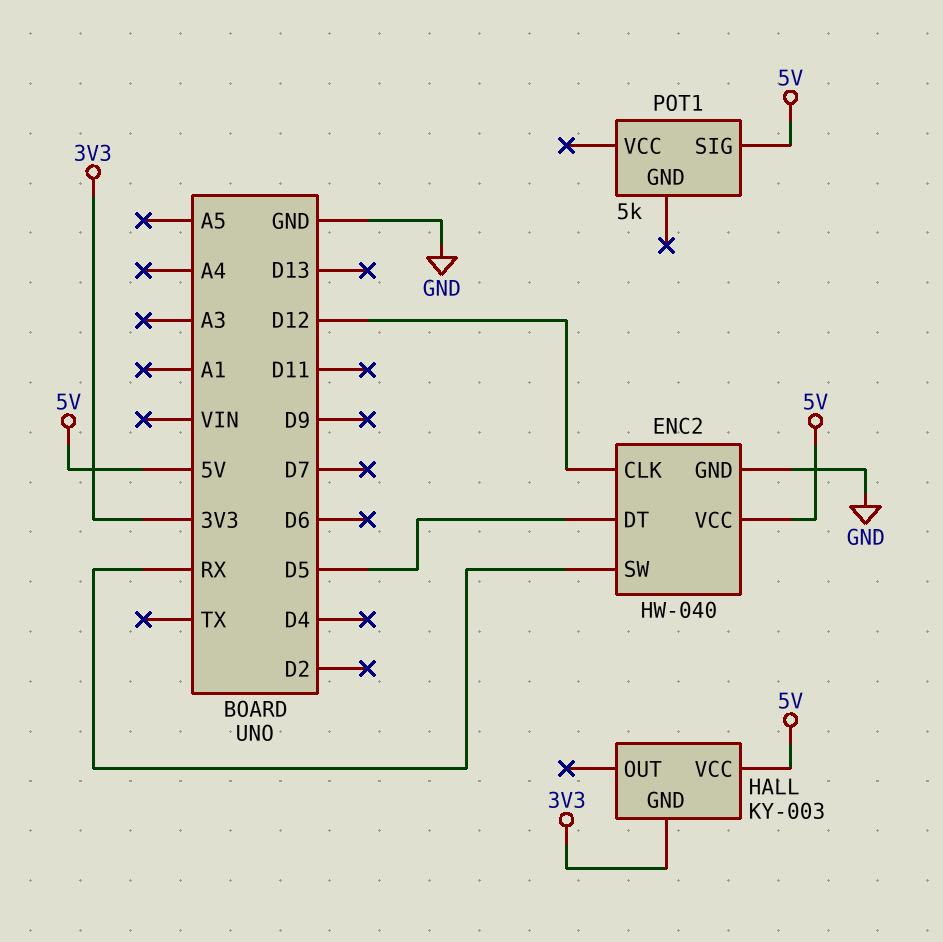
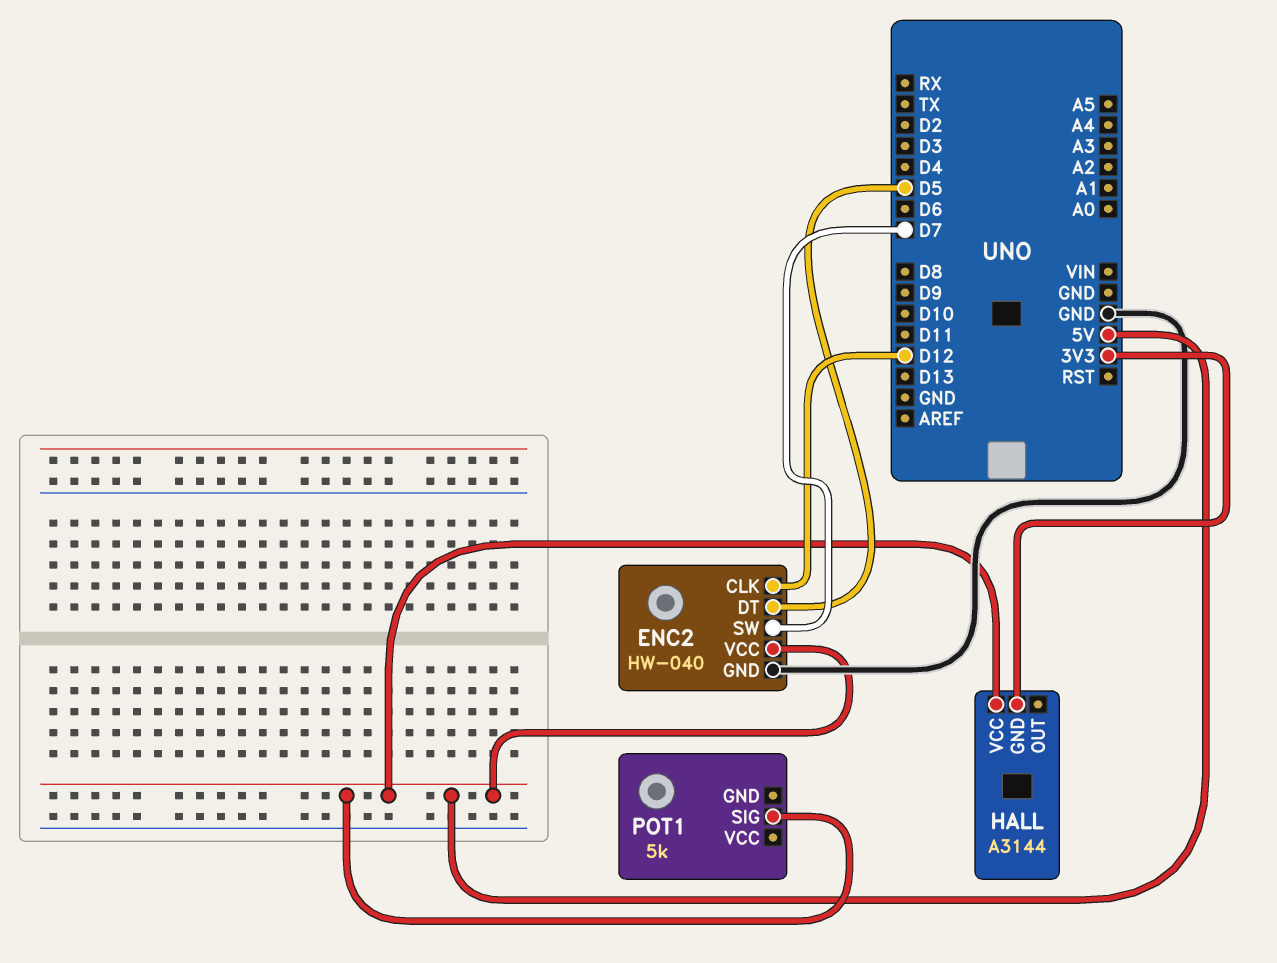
ENC2 pin SW: RX -> D7
HALL: KY-003 -> A3144

